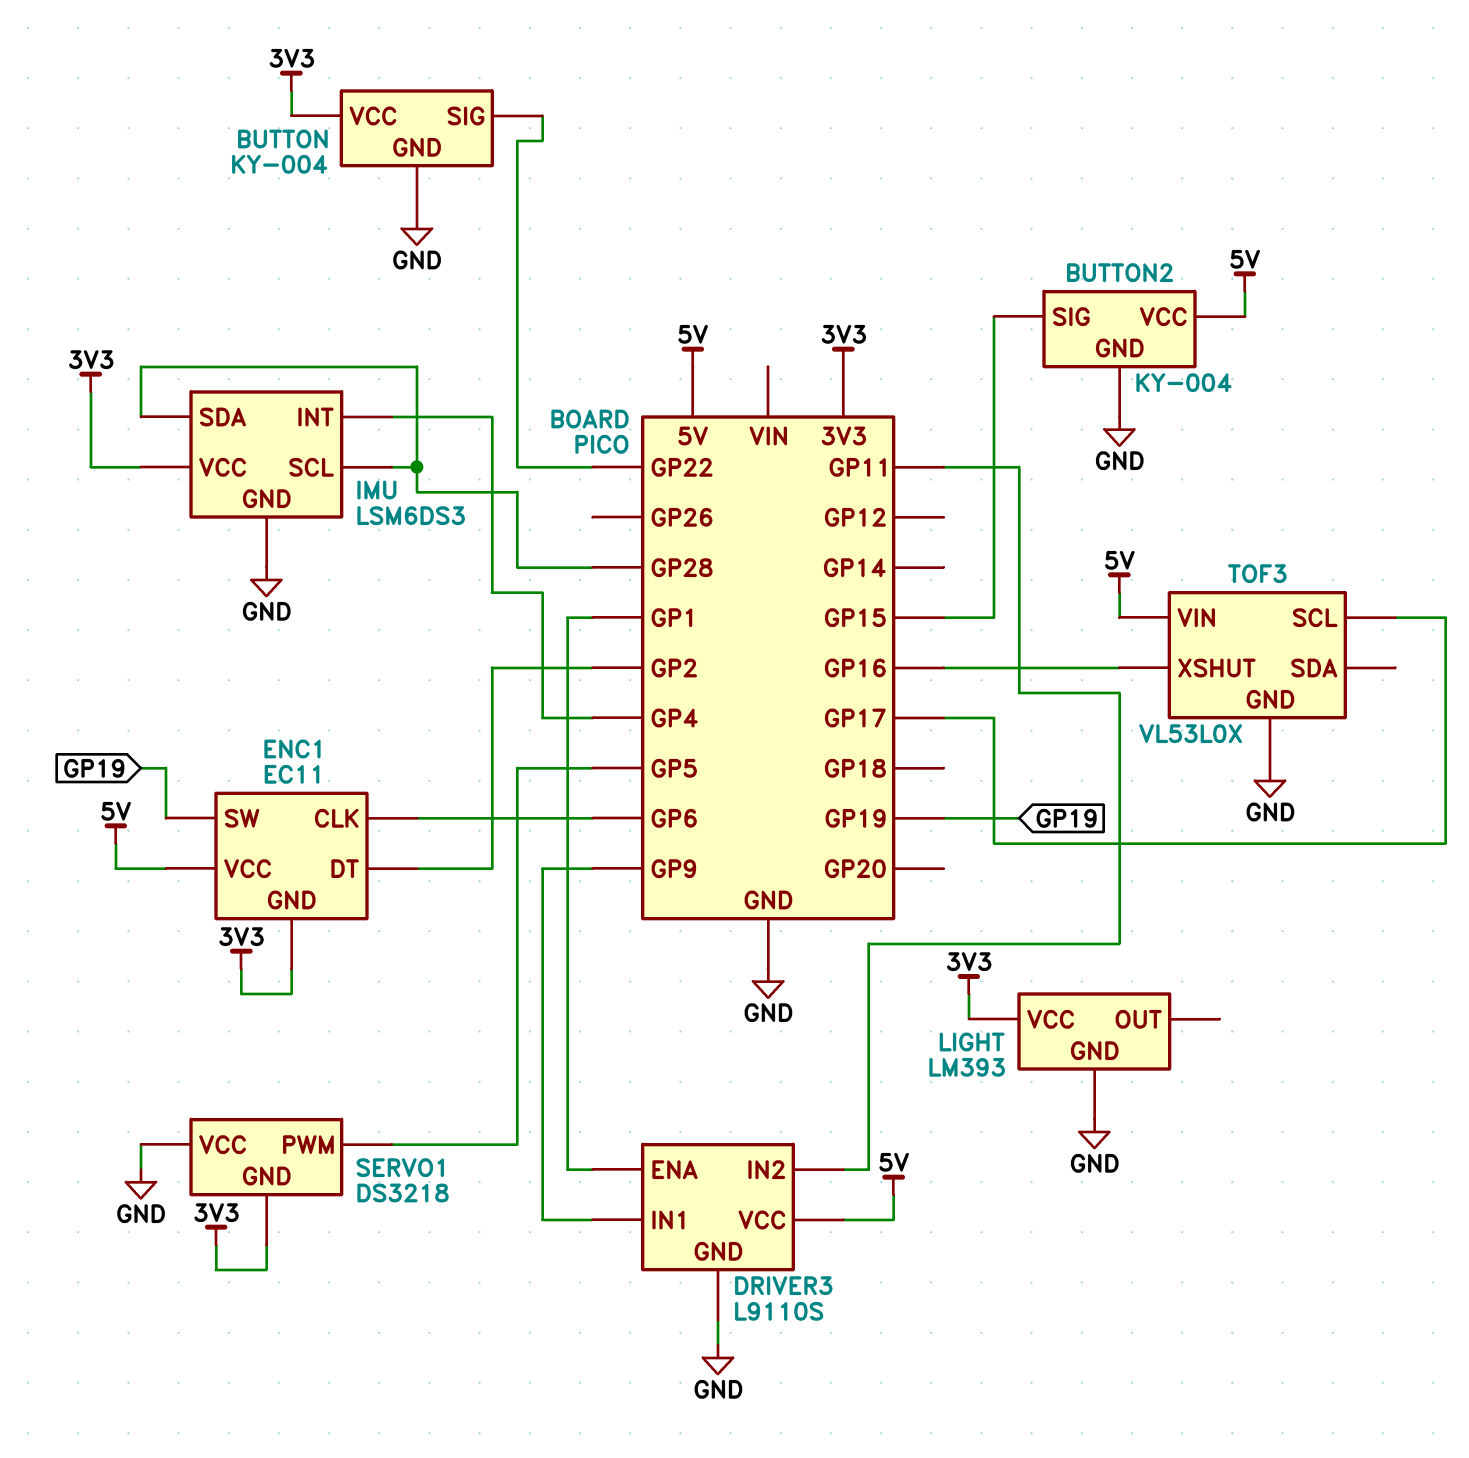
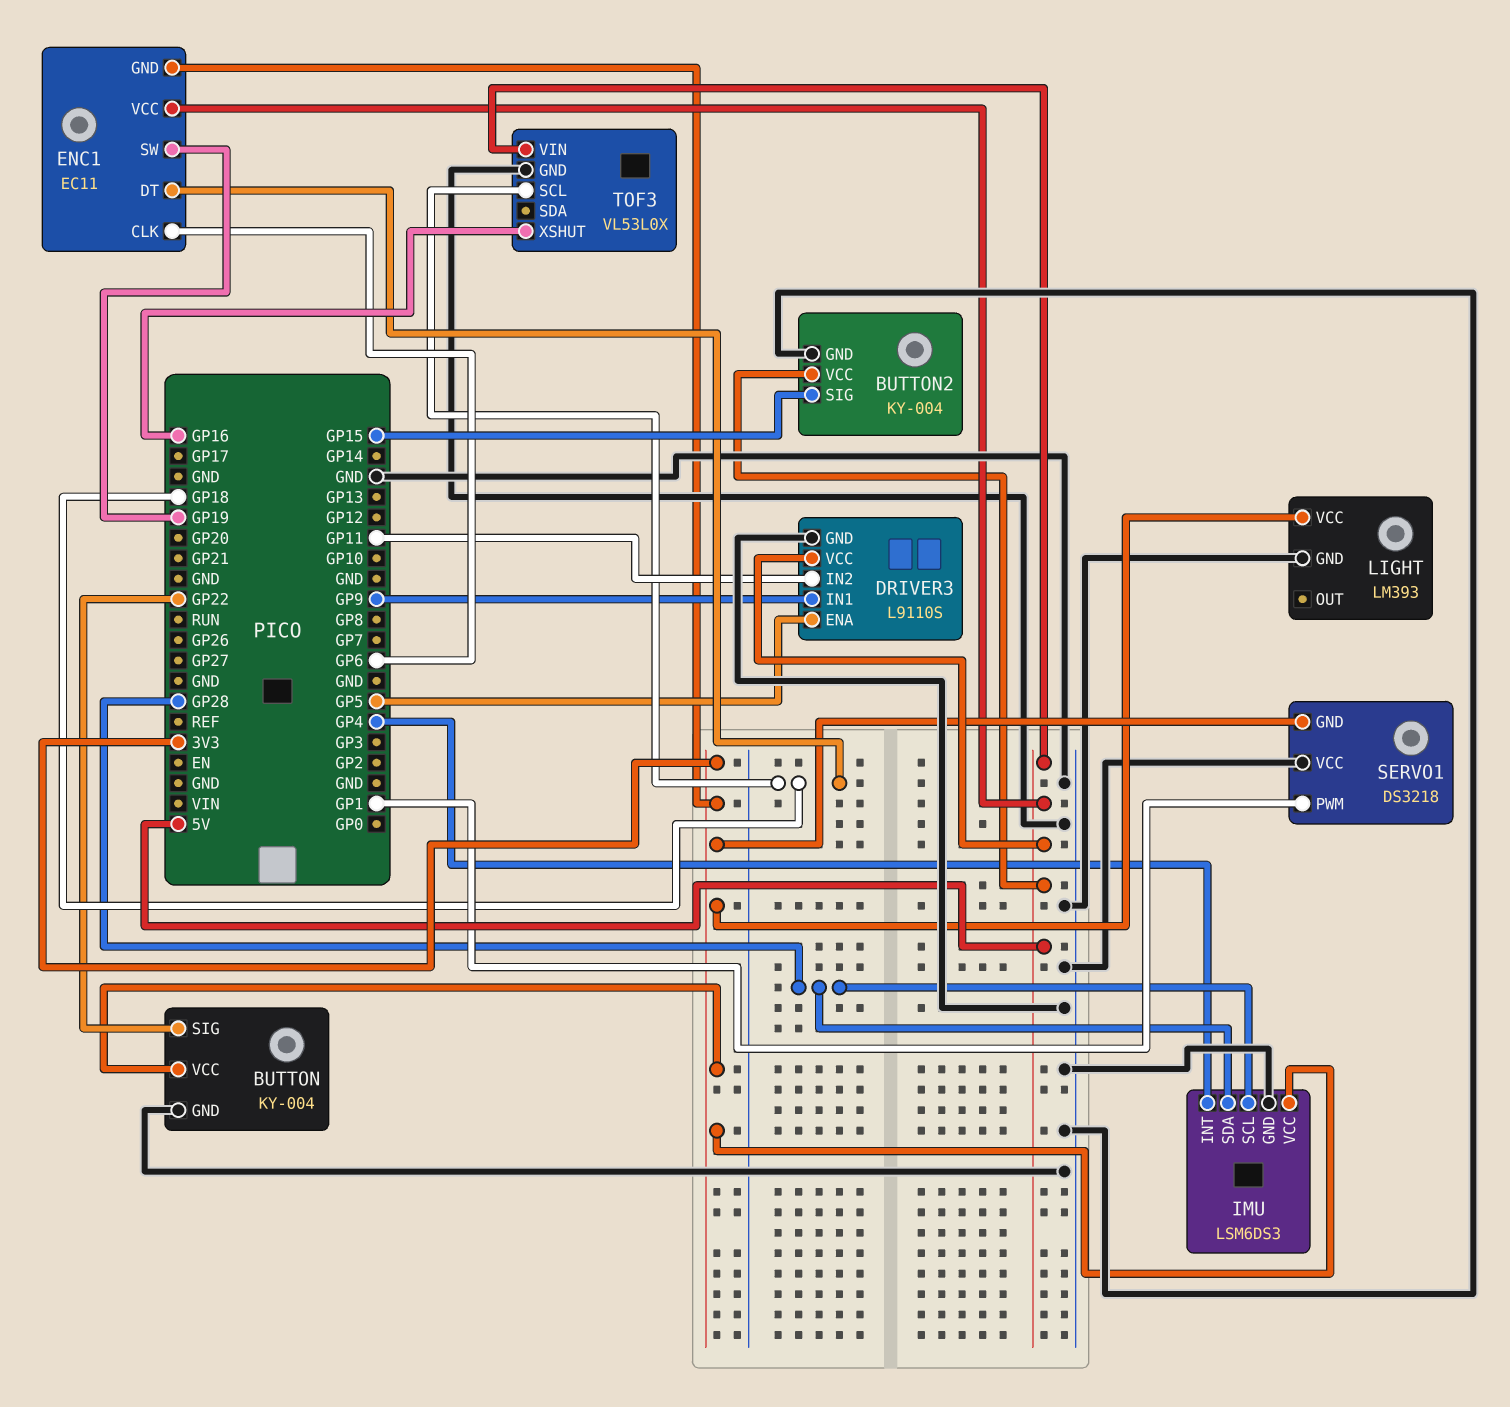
DRIVER3 pin ENA: GP1 -> GP5
ENC1 pin DT: GP2 -> GP18
SERVO1 pin PWM: GP5 -> GP1
TOF3 pin SCL: GP17 -> GP18

